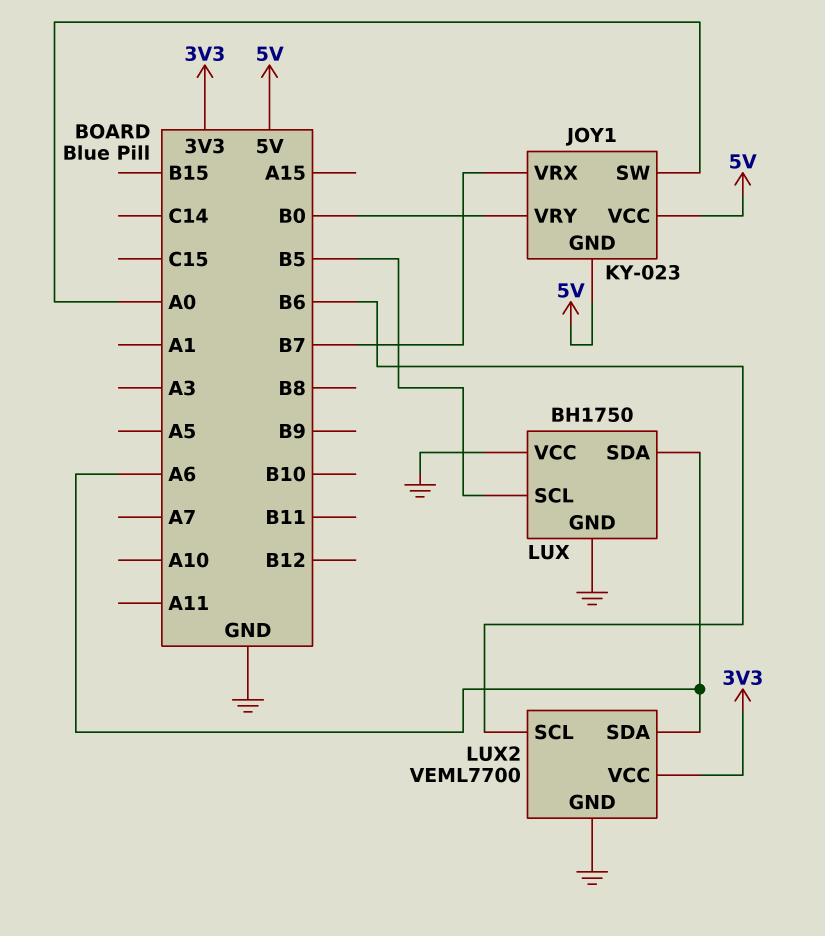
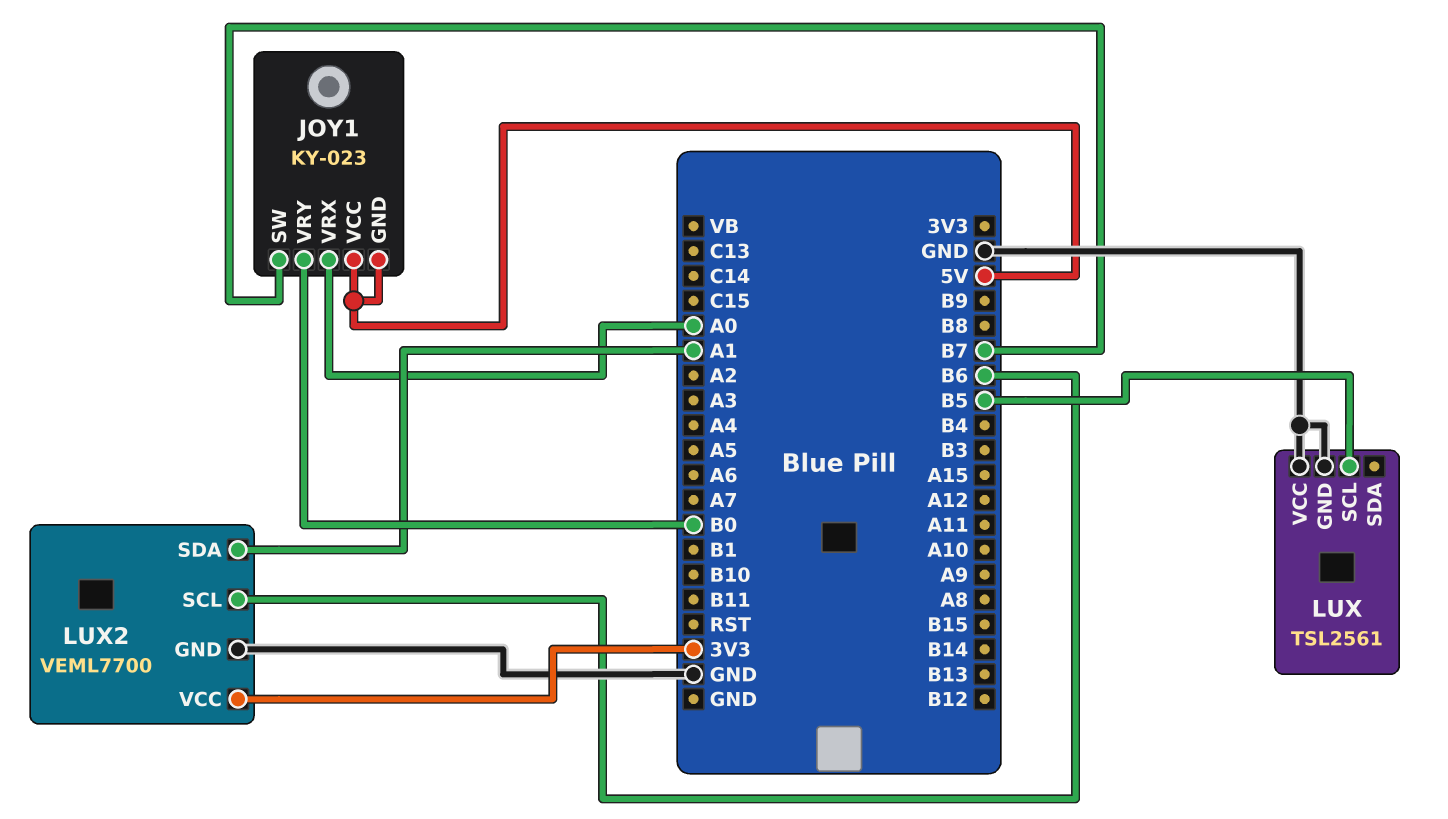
JOY1 pin SW: A0 -> B7
JOY1 pin VRX: B7 -> A0
LUX: BH1750 -> TSL2561
LUX pin SDA: A6 -> none
LUX2 pin SDA: A6 -> A1

